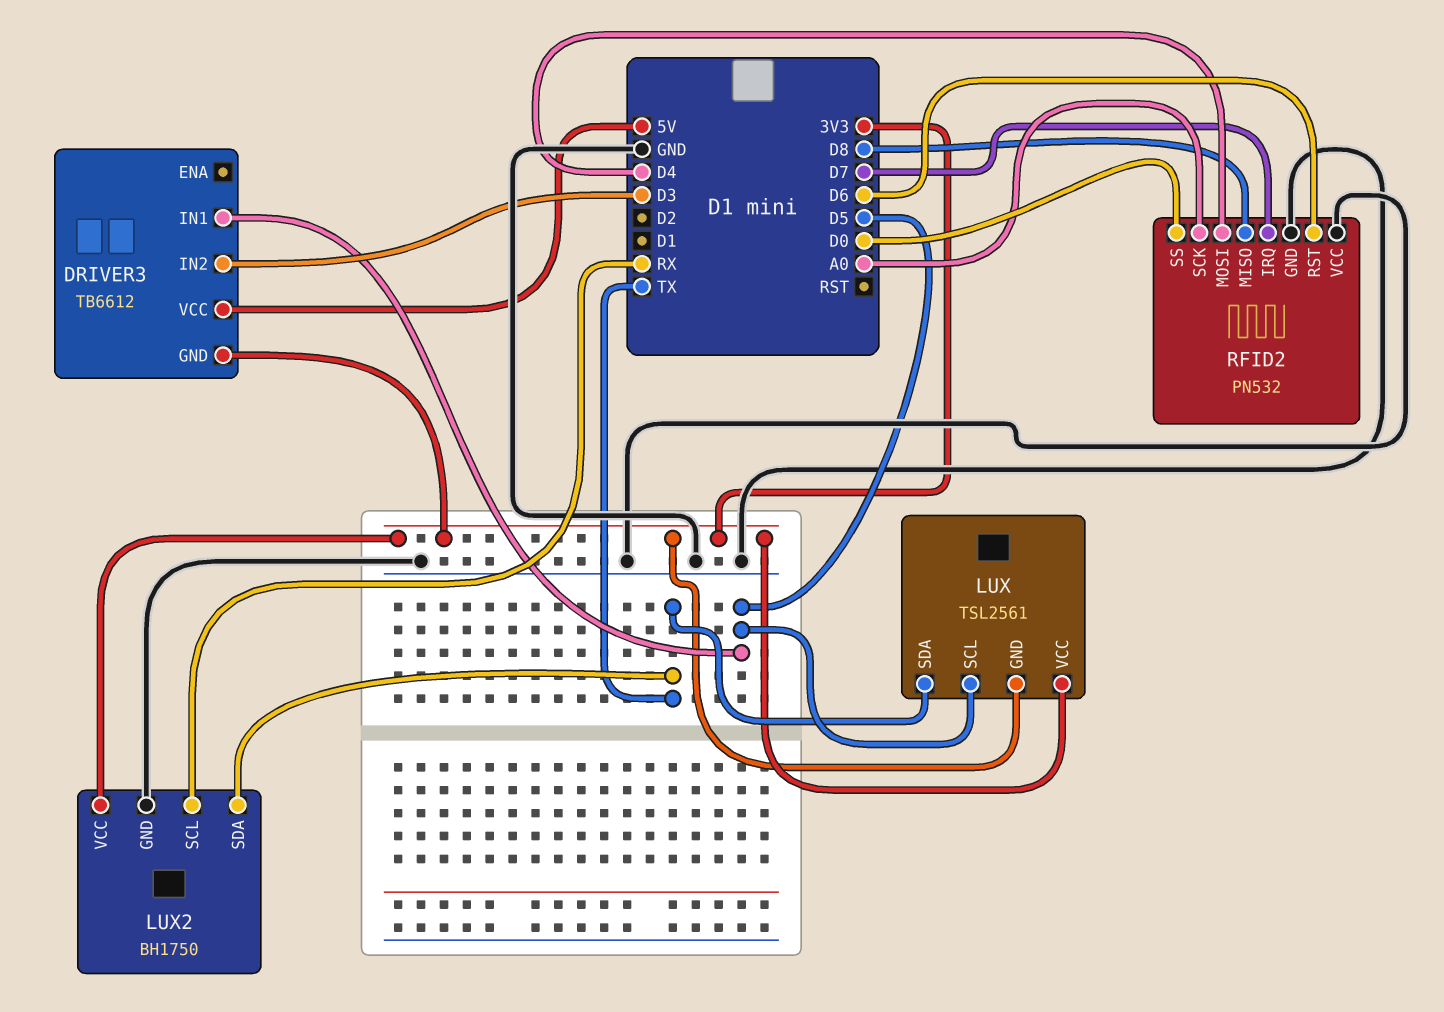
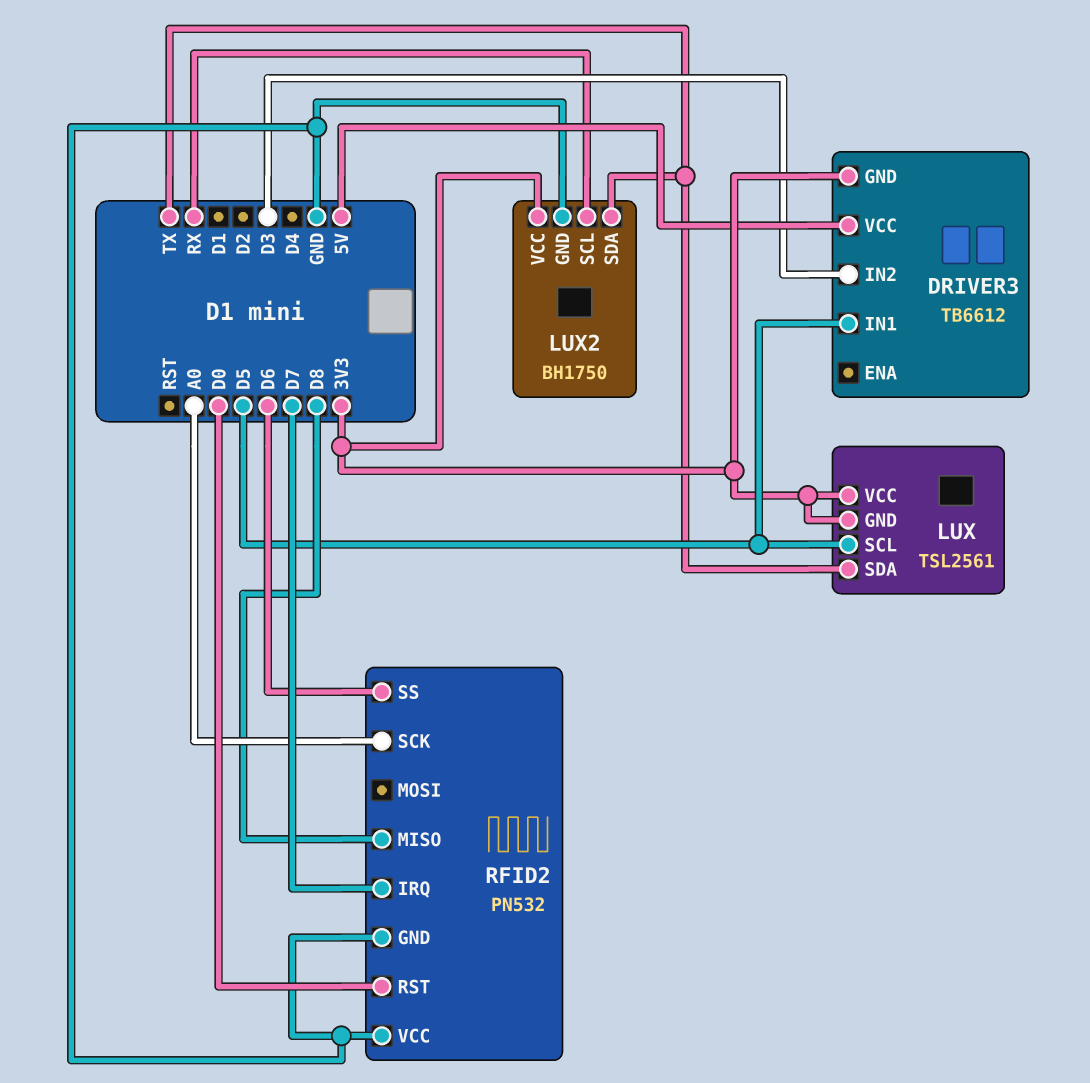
RFID2 pin MOSI: D4 -> none
RFID2 pin RST: D6 -> D0
RFID2 pin SS: D0 -> D6

